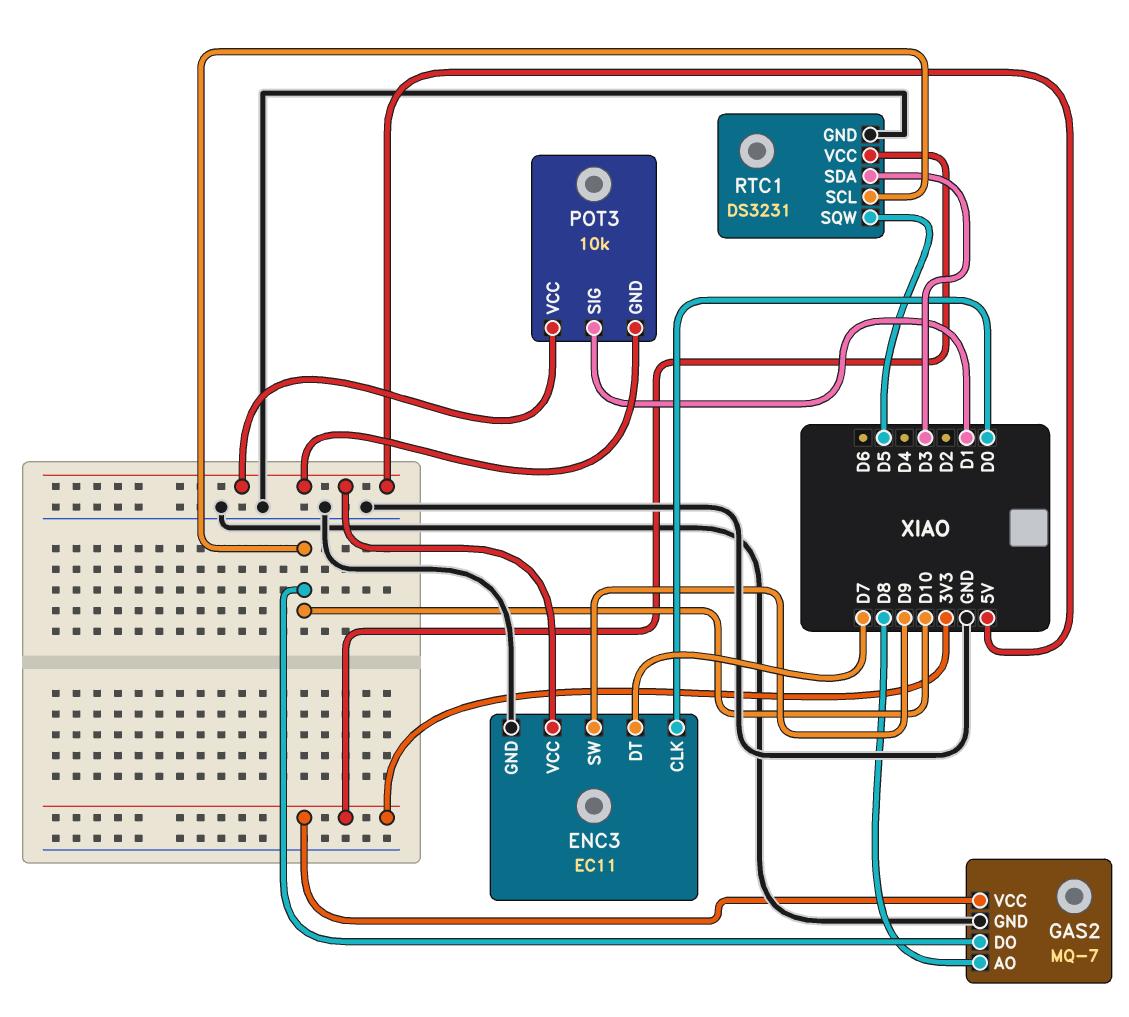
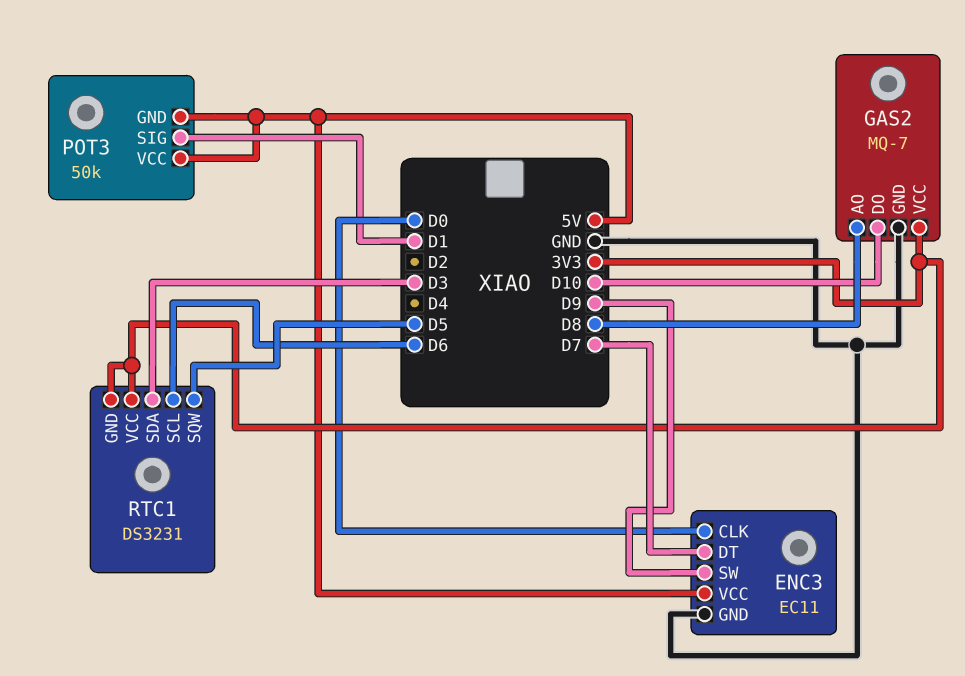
POT3: 10k -> 50k
RTC1 pin GND: GND -> 3V3
RTC1 pin SCL: D10 -> D6

